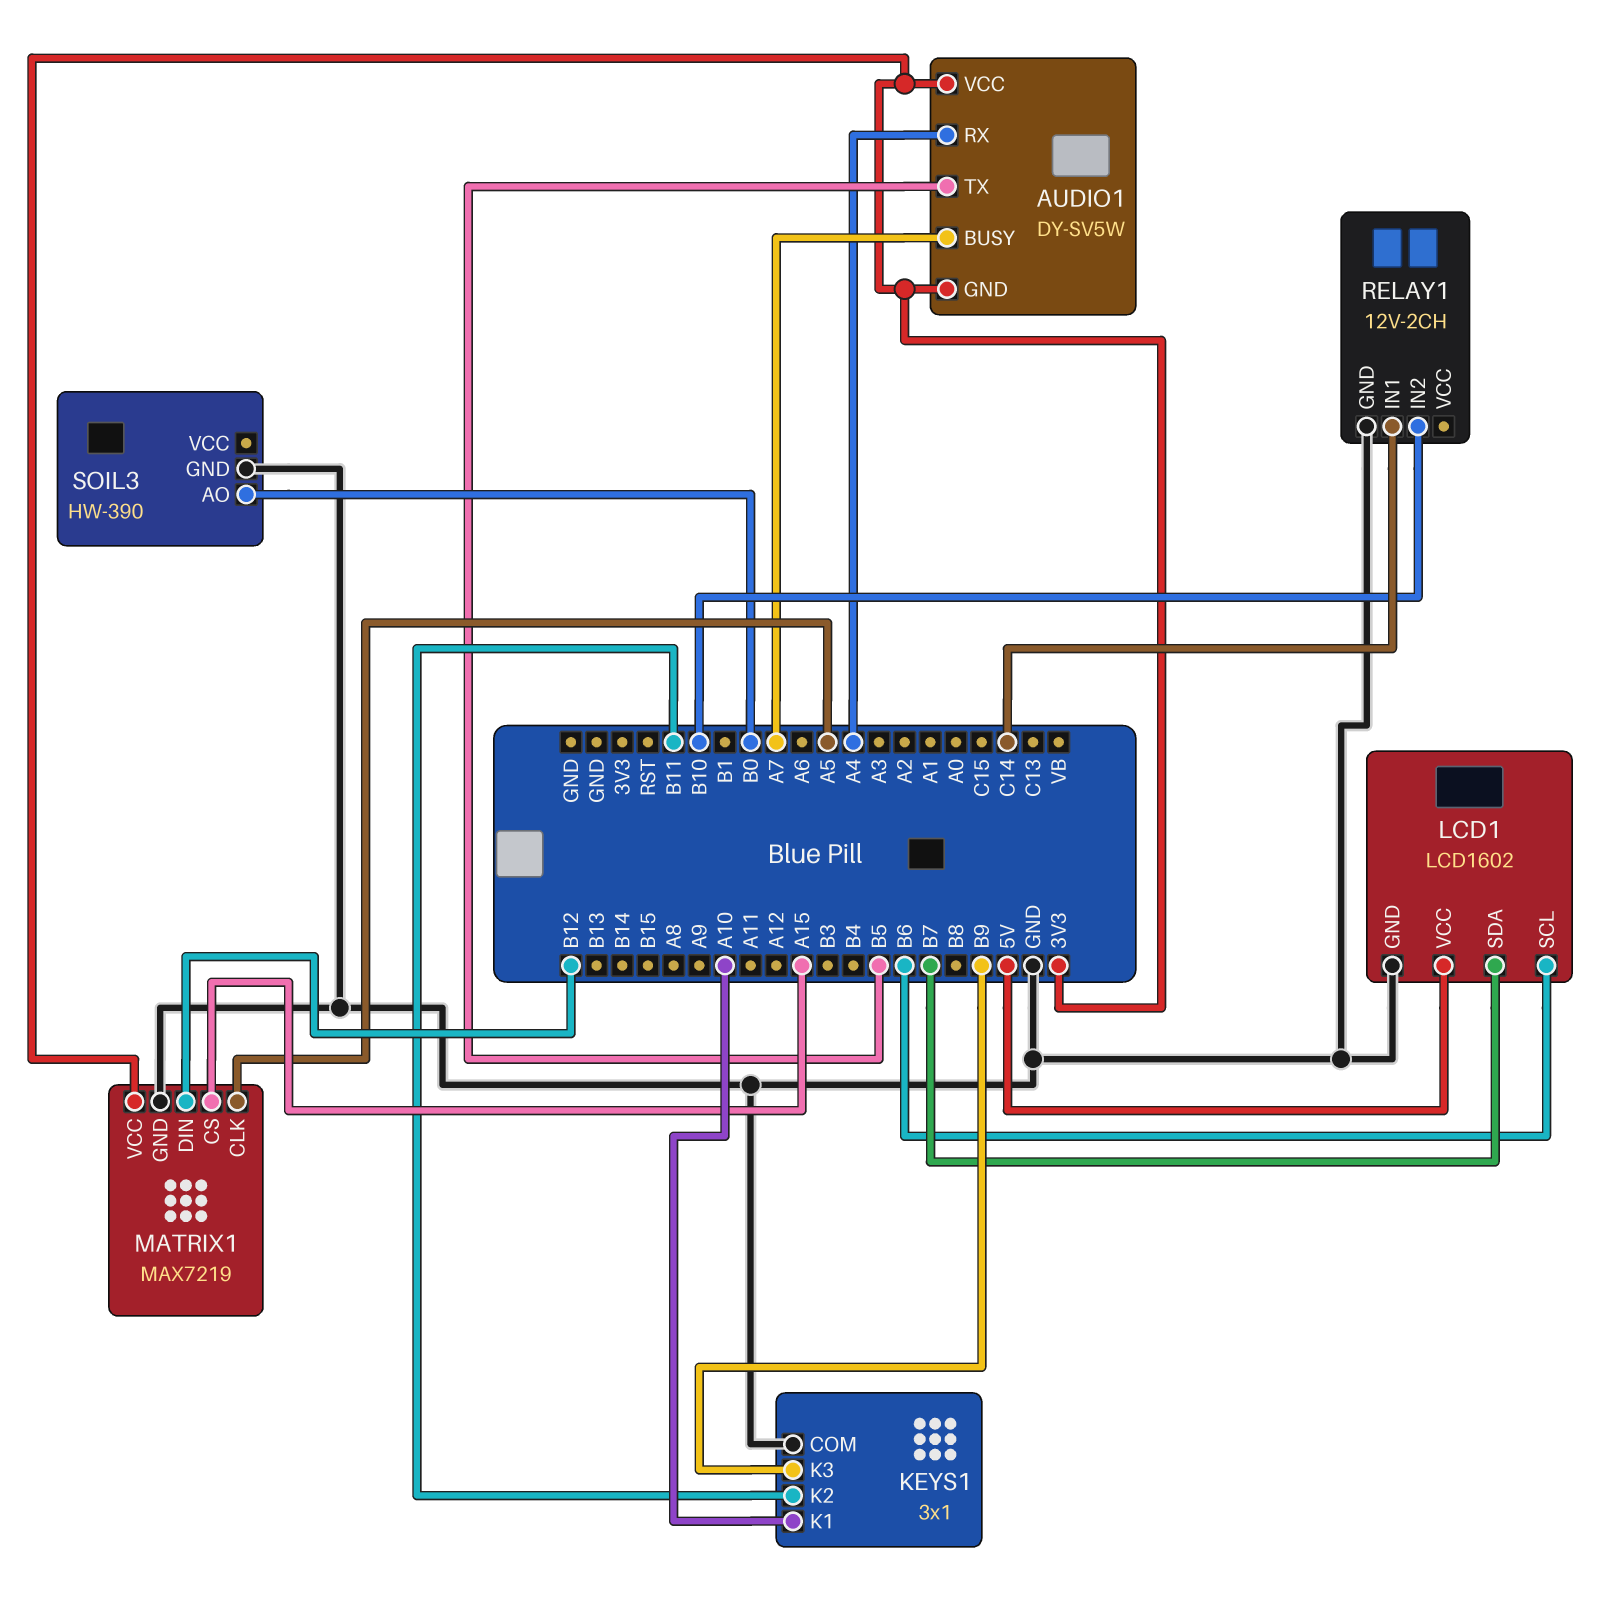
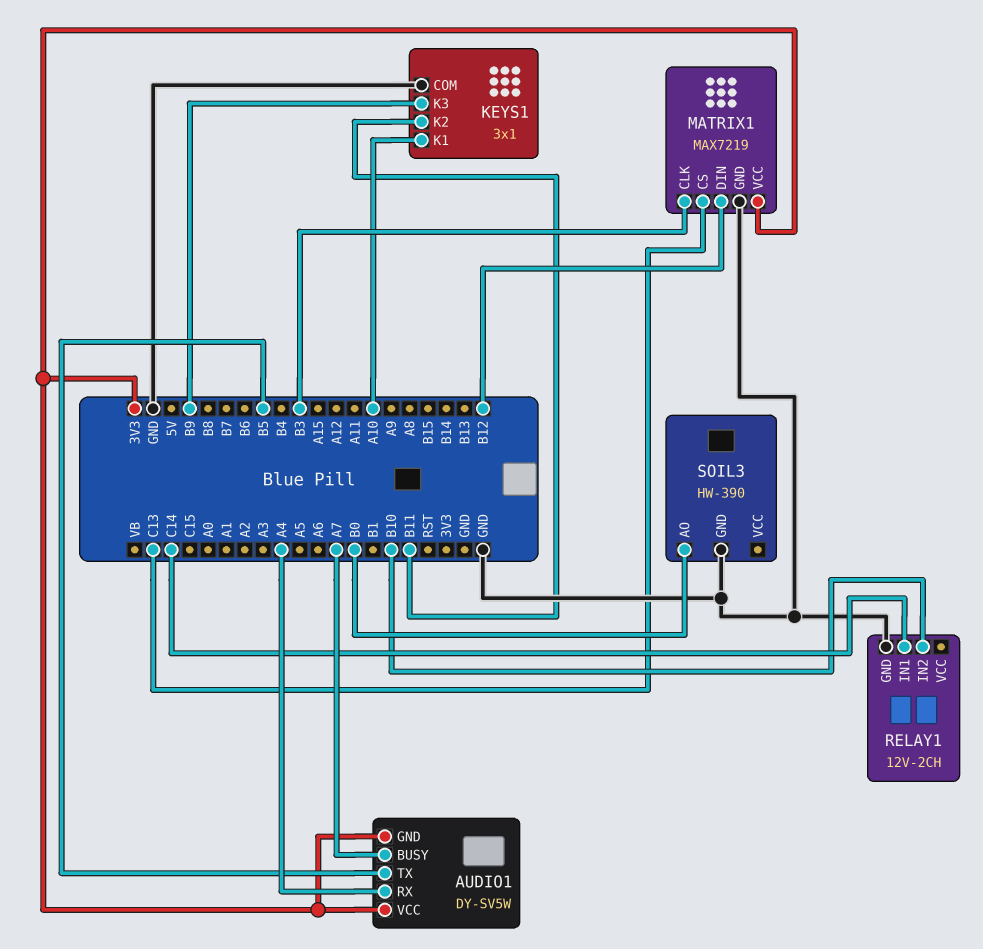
LCD1: LCD1602 -> none
LCD1 pin GND: GND -> none
LCD1 pin SCL: B6 -> none
LCD1 pin SDA: B7 -> none
LCD1 pin VCC: 5V -> none
MATRIX1 pin CLK: A5 -> B3
MATRIX1 pin CS: A15 -> C13

